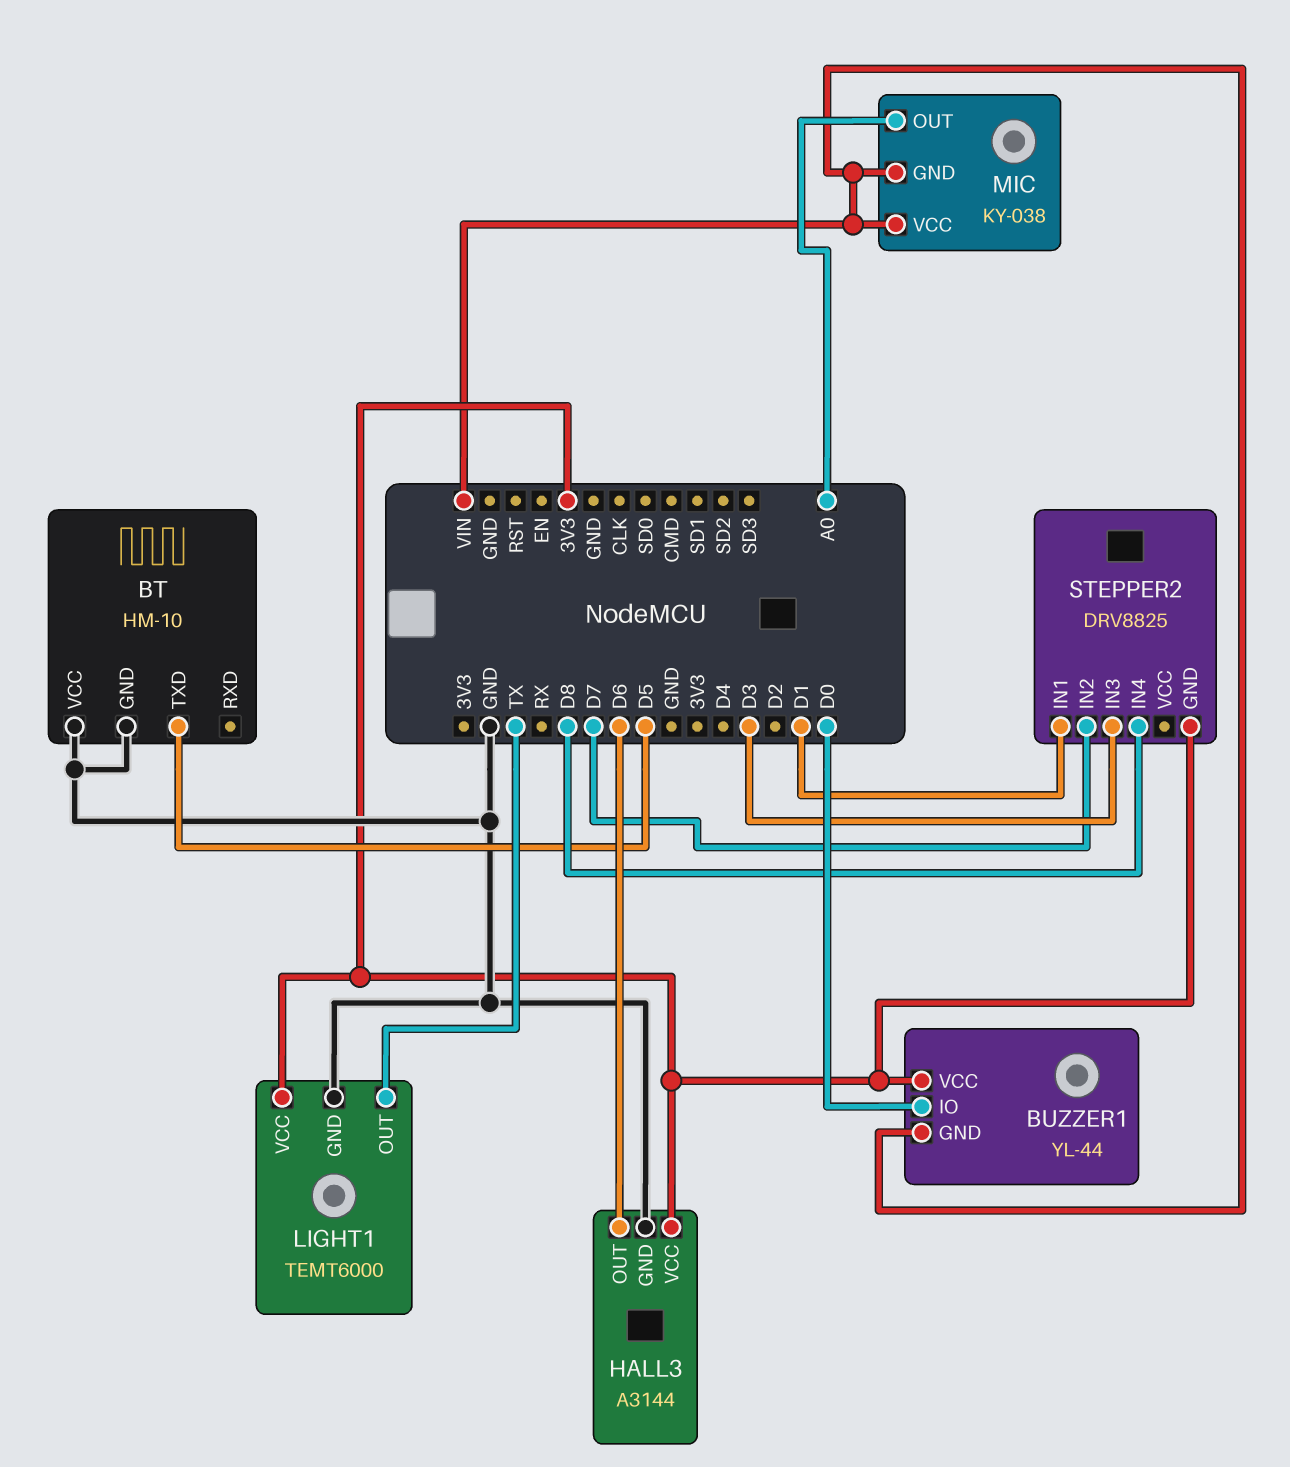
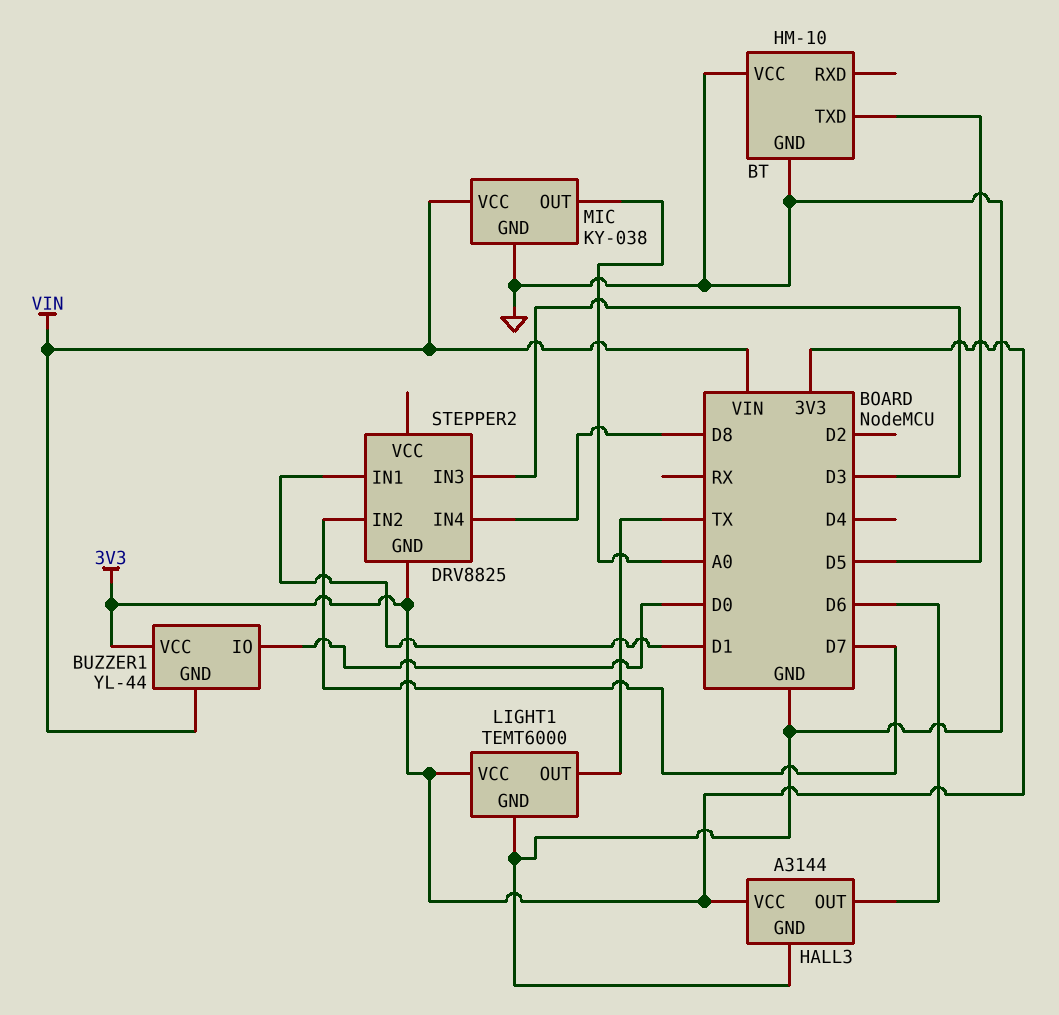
MIC pin GND: VIN -> GND

